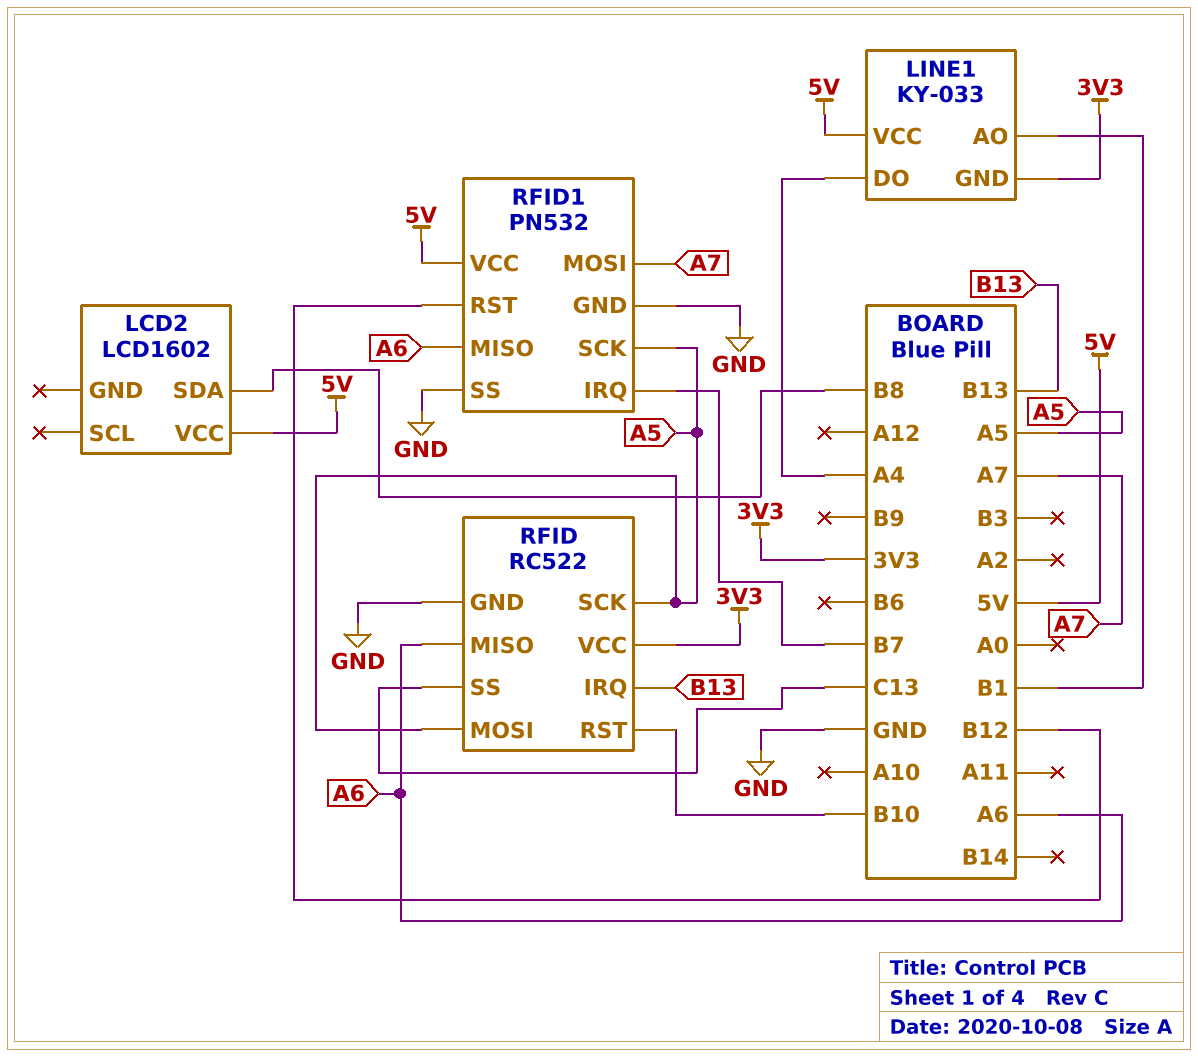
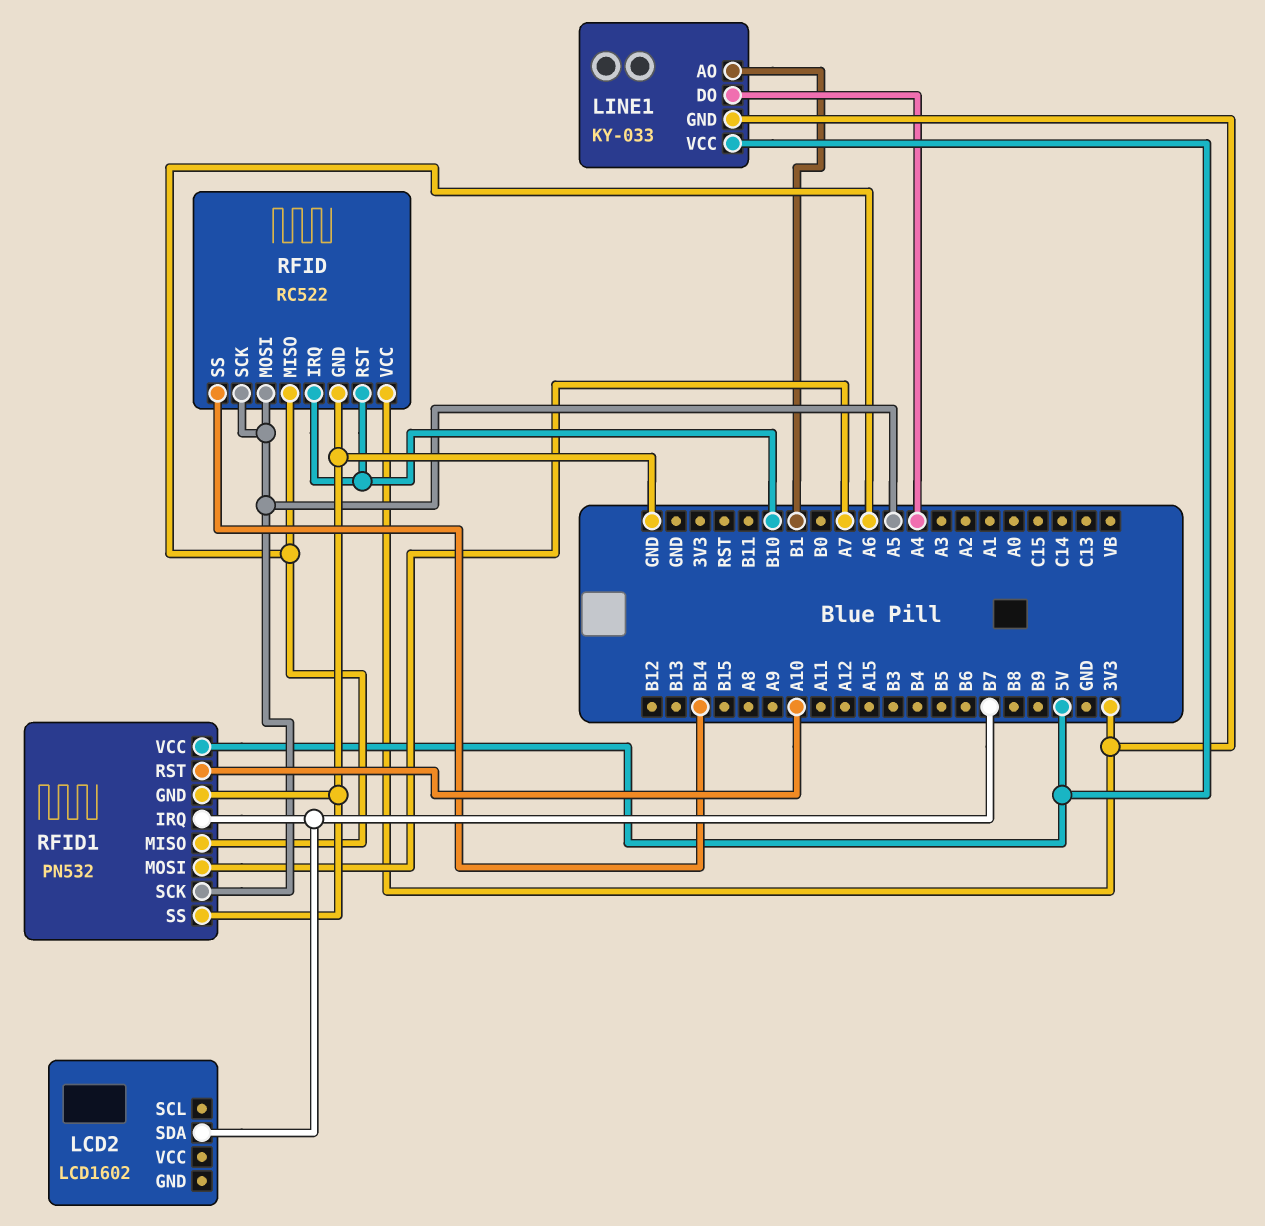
LCD2 pin SDA: B8 -> B7
LCD2 pin VCC: 5V -> none
RFID pin IRQ: B13 -> B10
RFID pin SS: C13 -> B14
RFID1 pin RST: B12 -> A10

